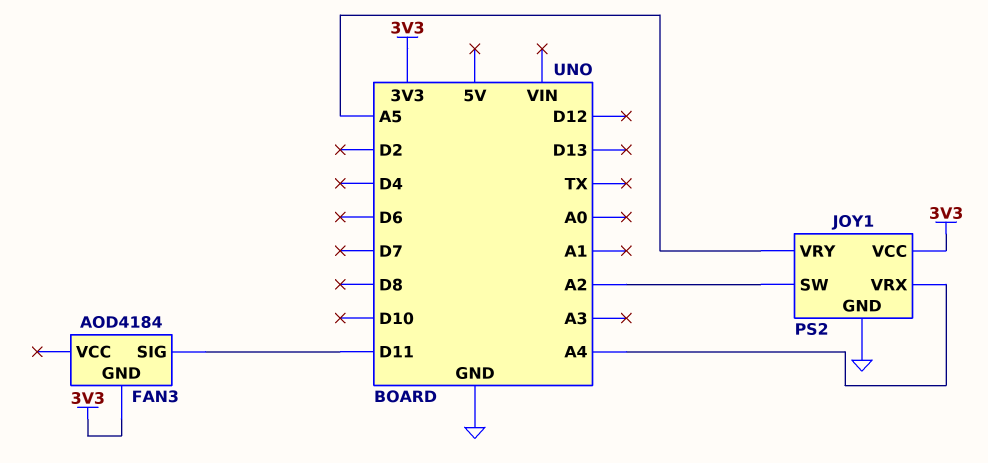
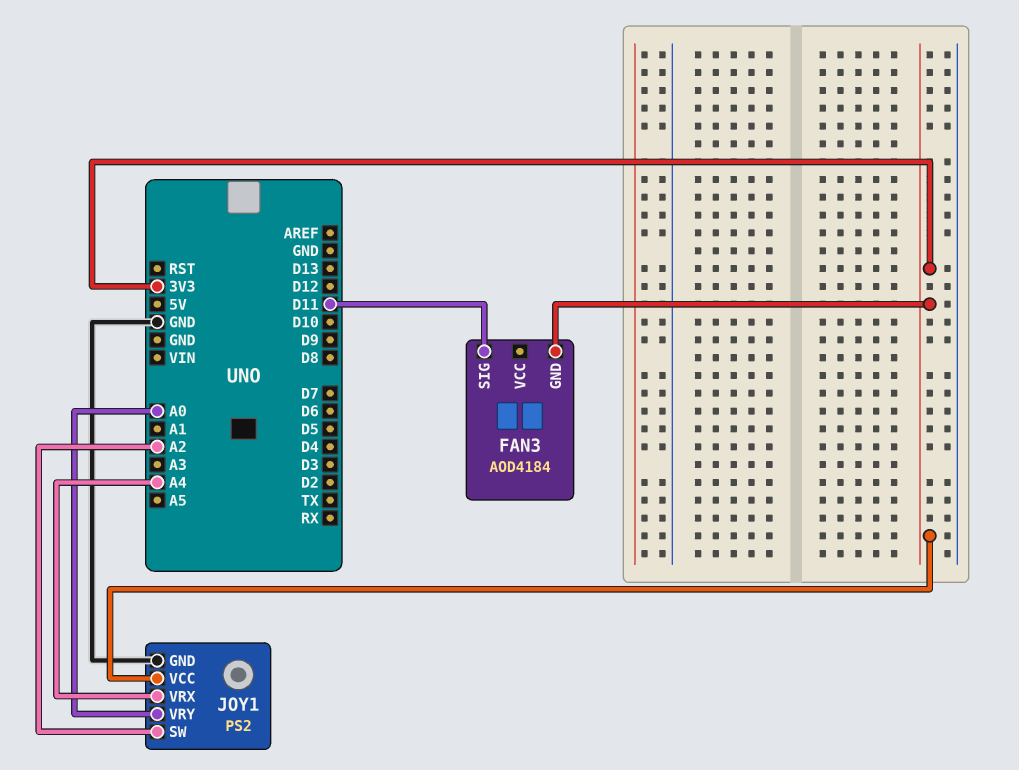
JOY1 pin VRY: A5 -> A0

